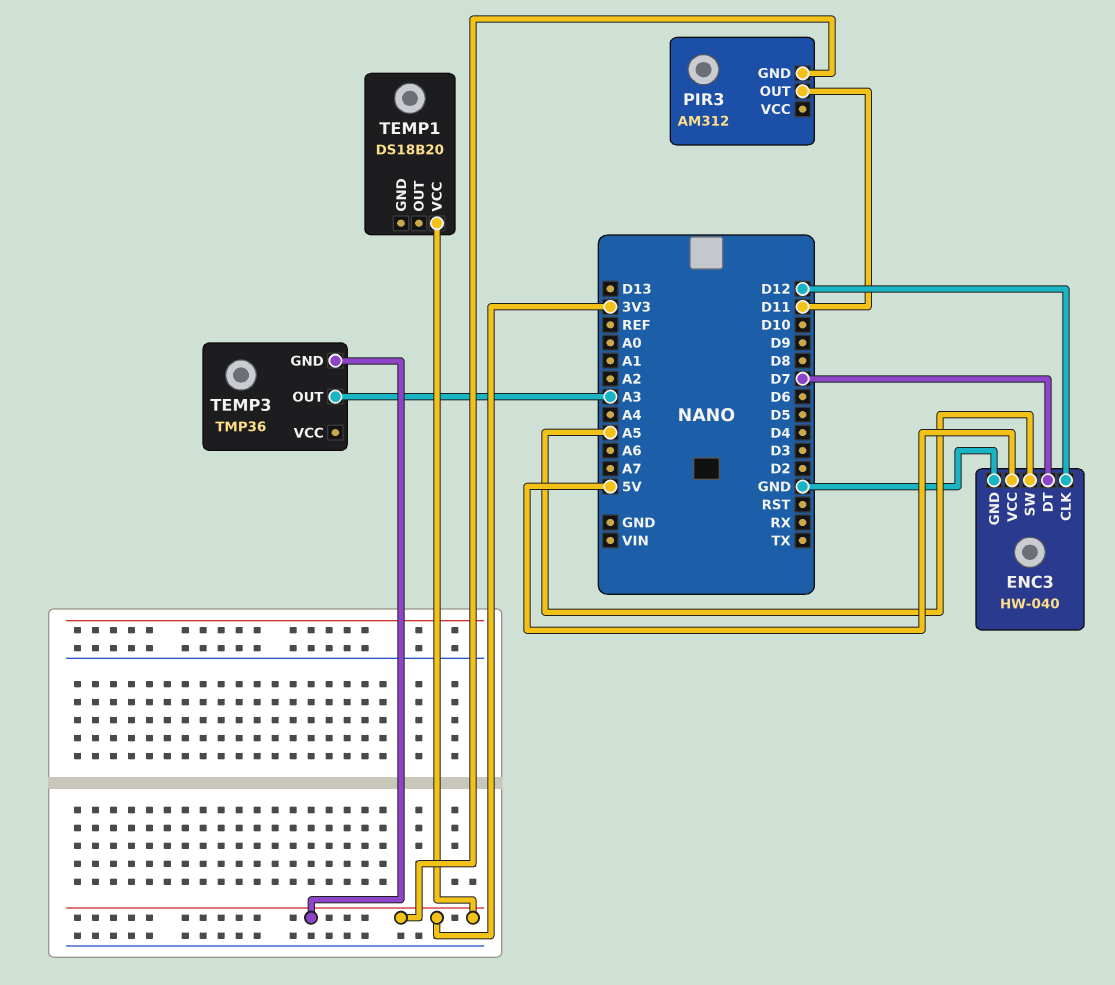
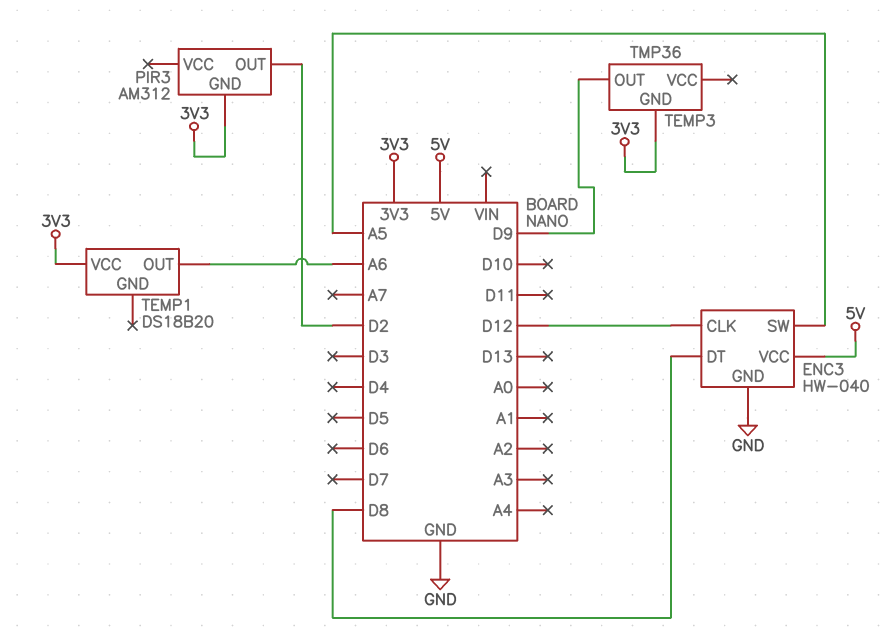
ENC3 pin DT: D7 -> D8
PIR3 pin OUT: D11 -> D2
TEMP1 pin OUT: none -> A6
TEMP3 pin OUT: A3 -> D9

